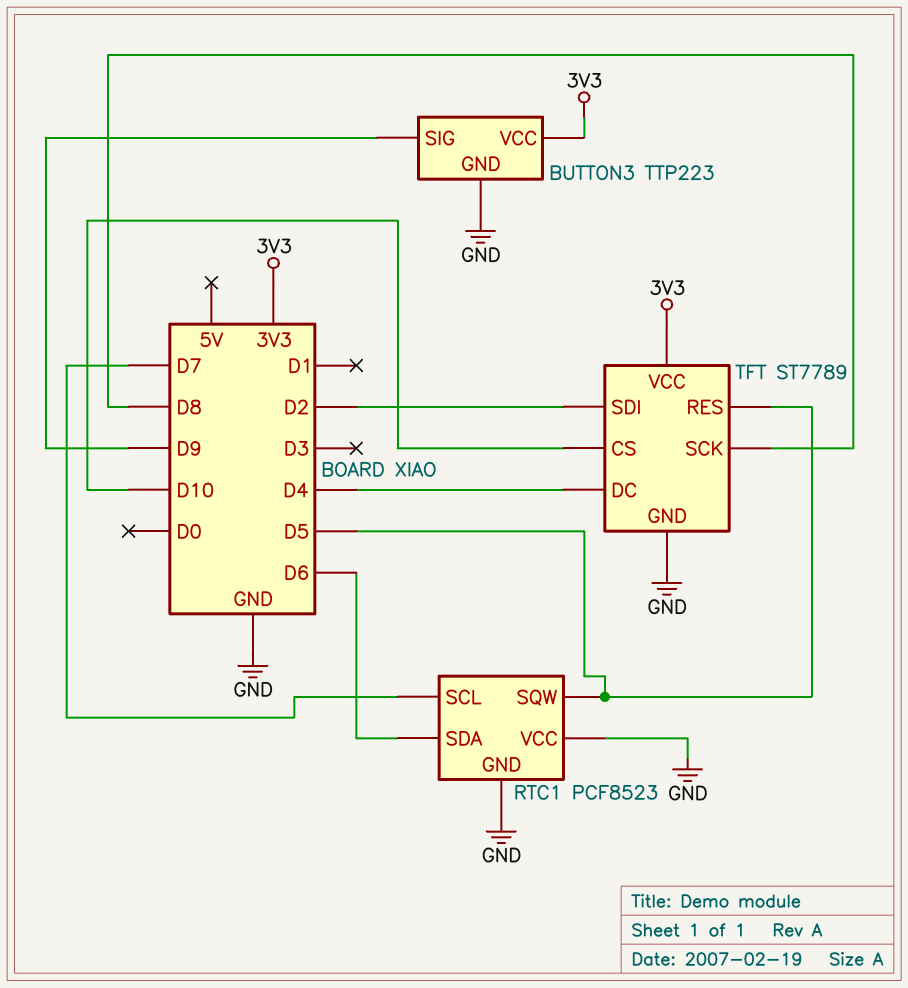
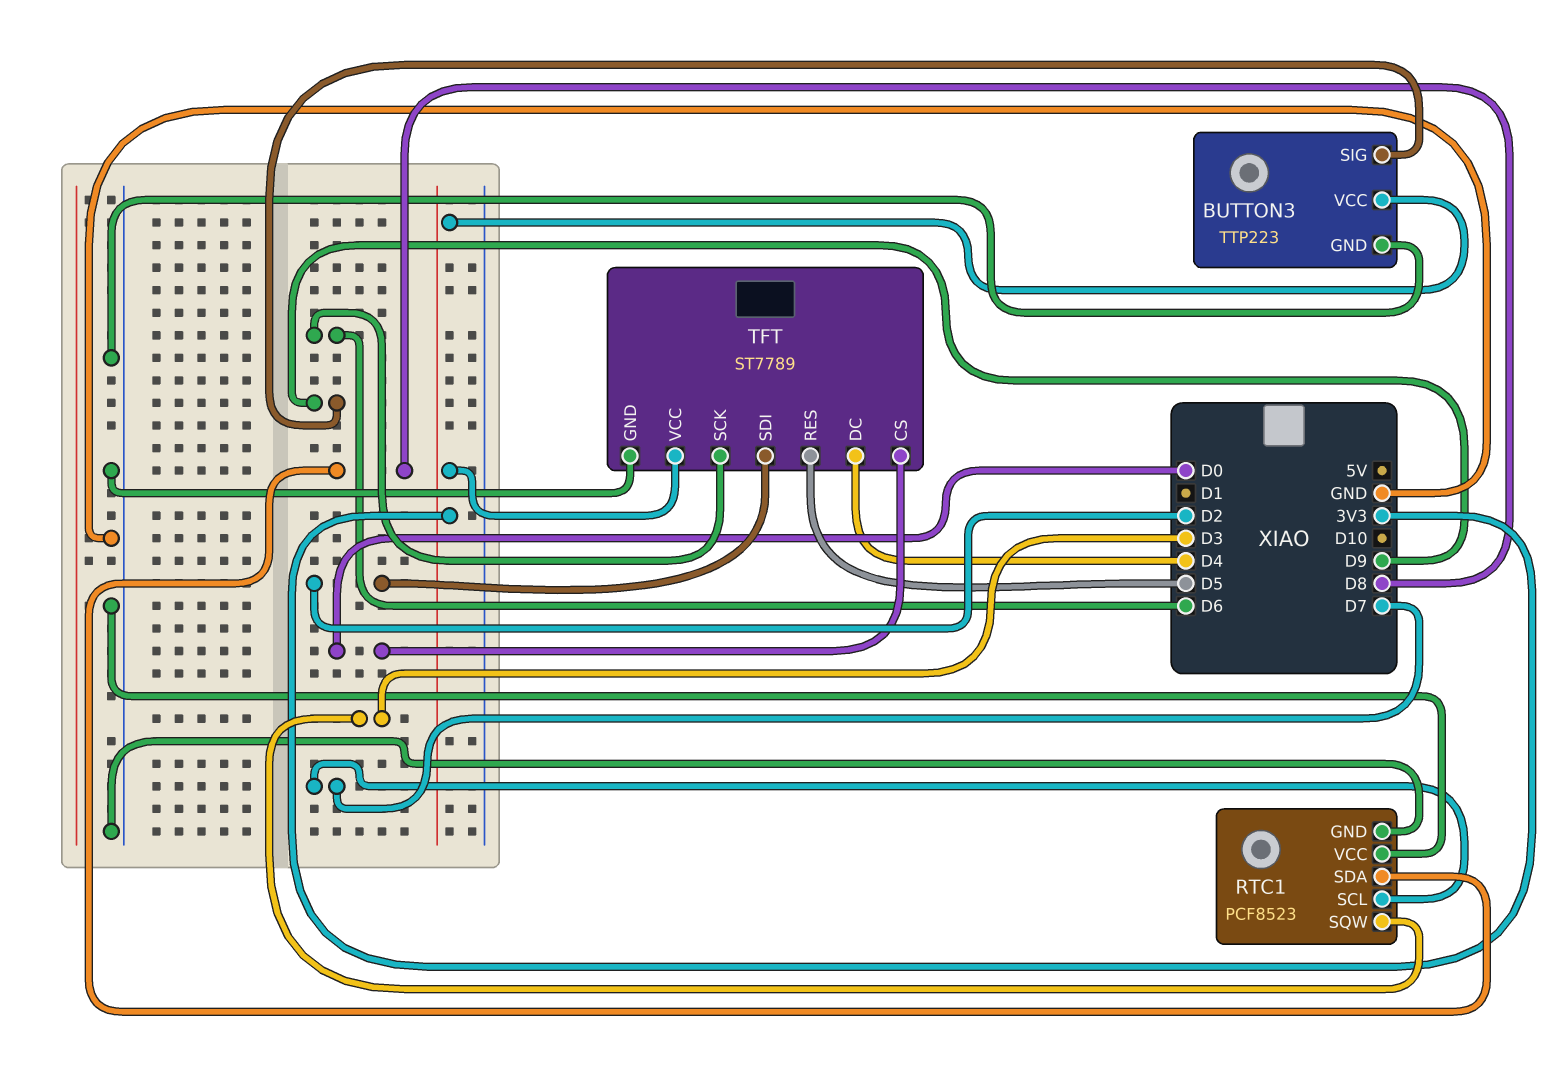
RTC1 pin SDA: D6 -> D8
RTC1 pin SQW: D5 -> D3
TFT pin CS: D10 -> D0
TFT pin SCK: D8 -> D6

